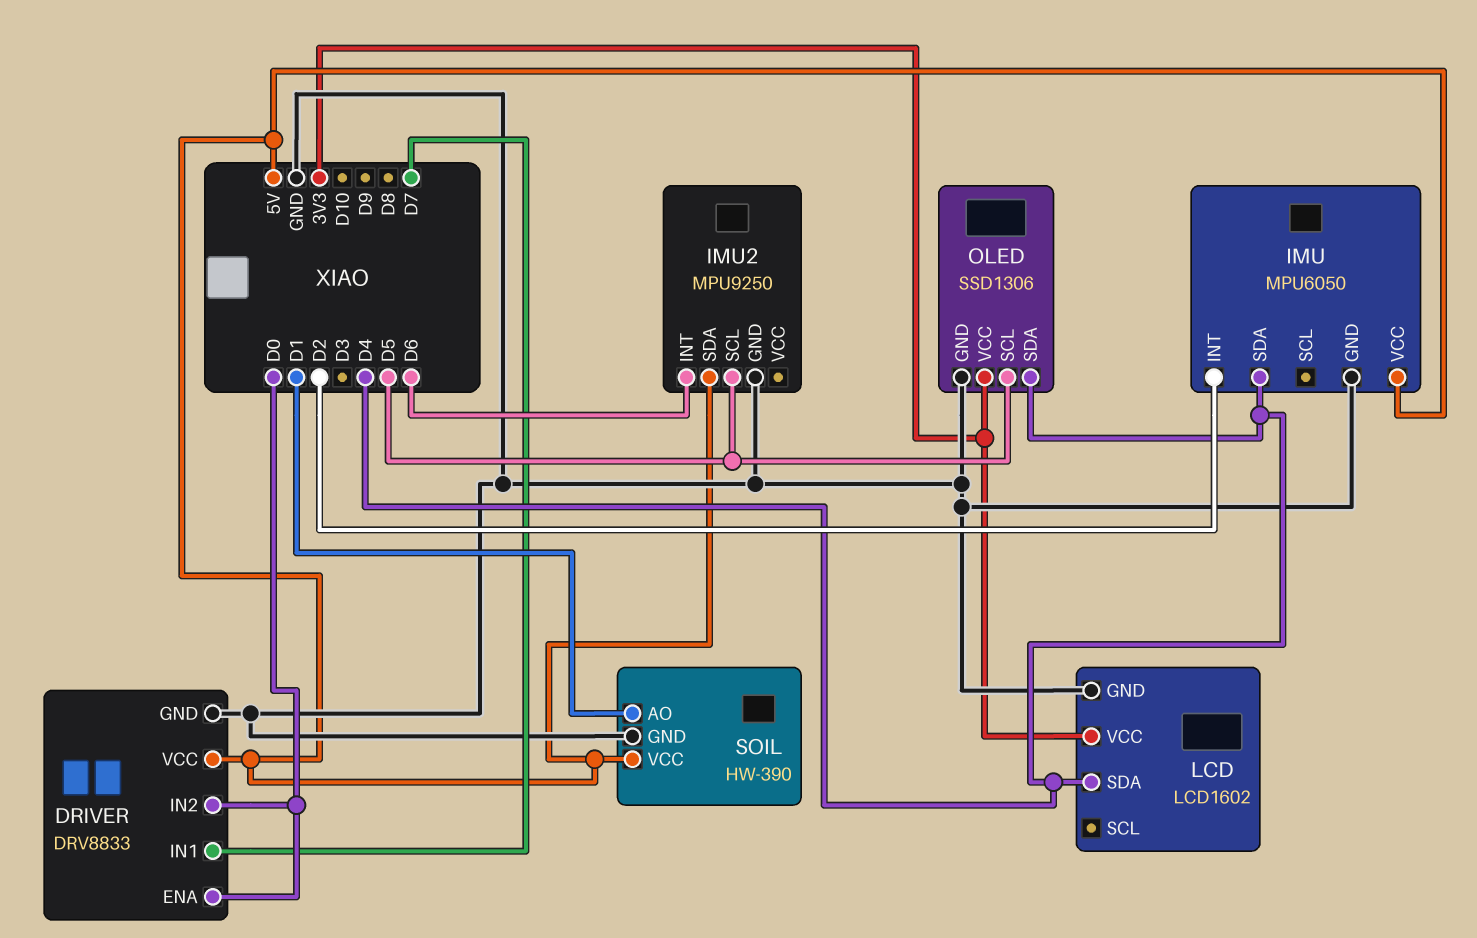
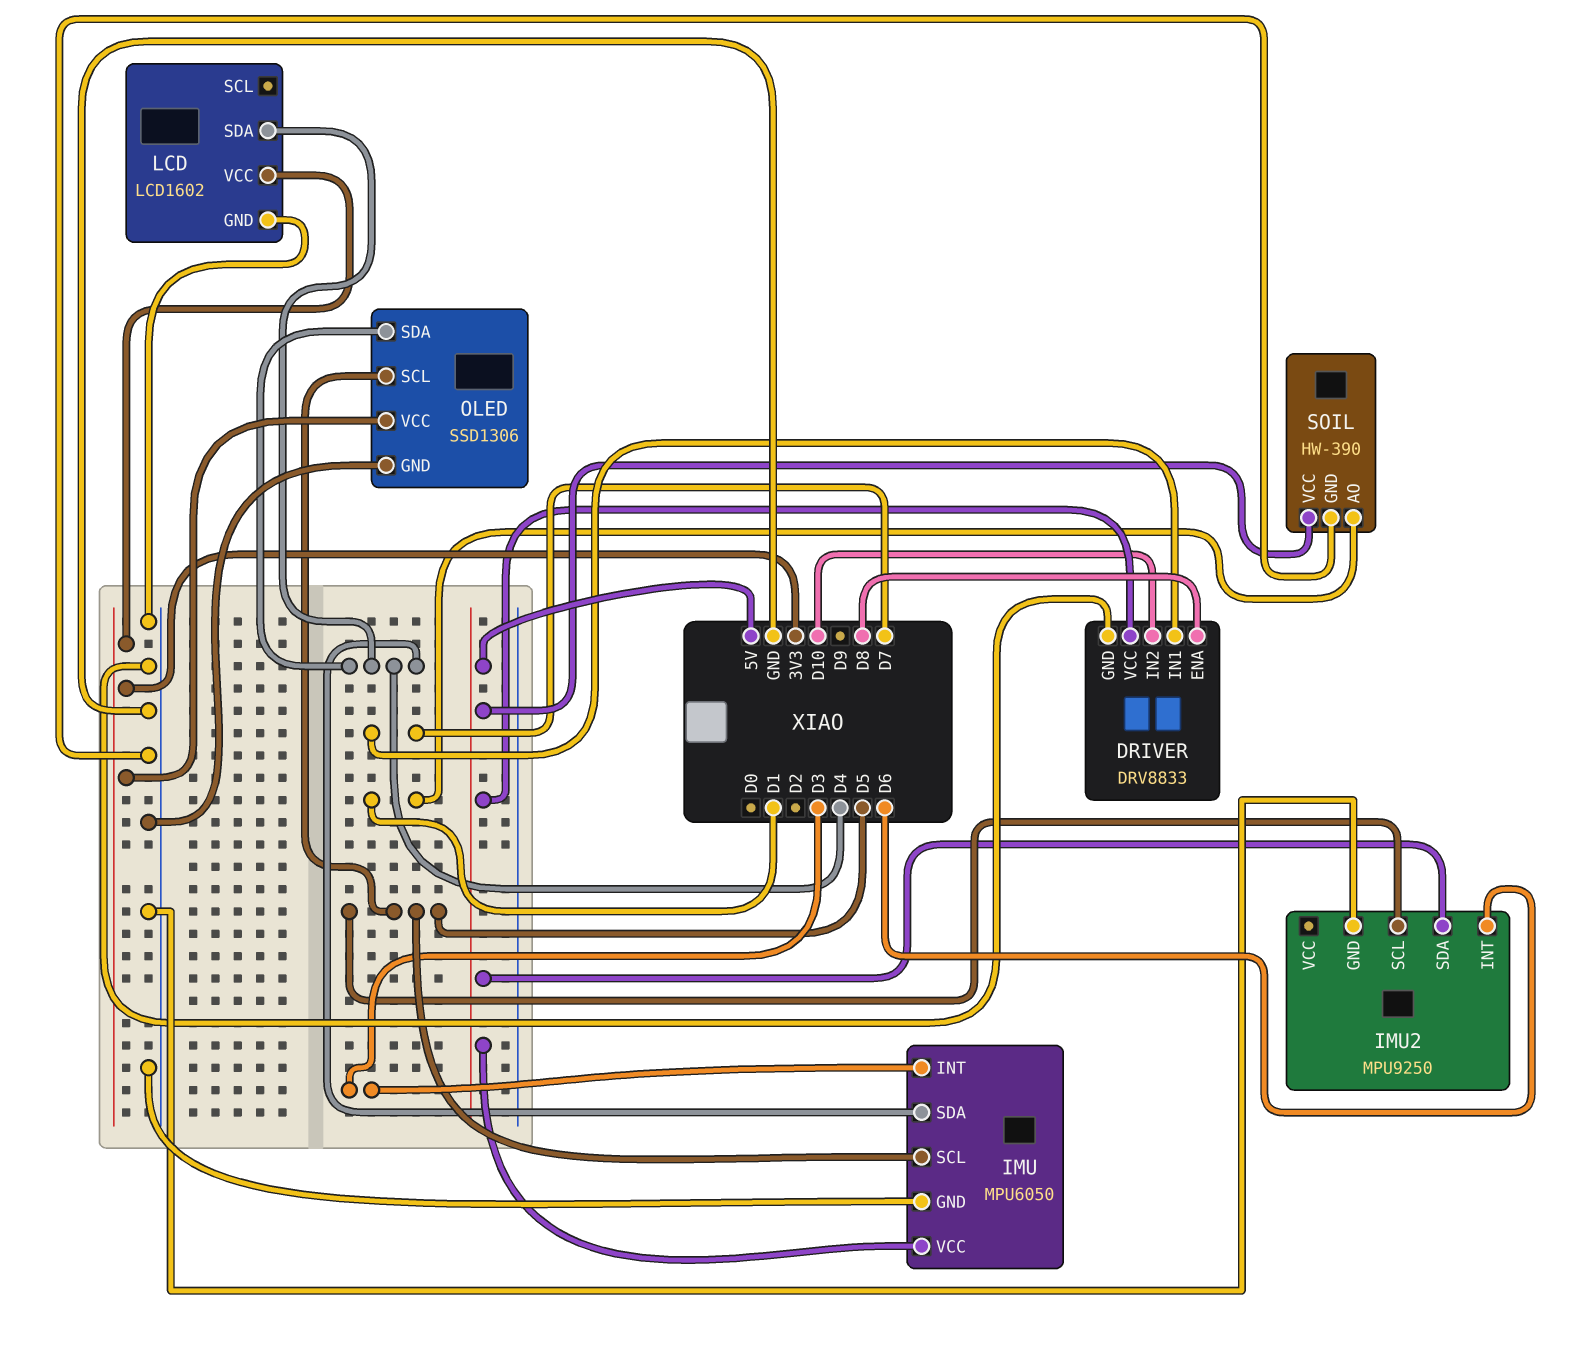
DRIVER pin ENA: D0 -> D8
DRIVER pin IN2: D0 -> D10
IMU pin INT: D2 -> D3
IMU pin SCL: none -> D5

